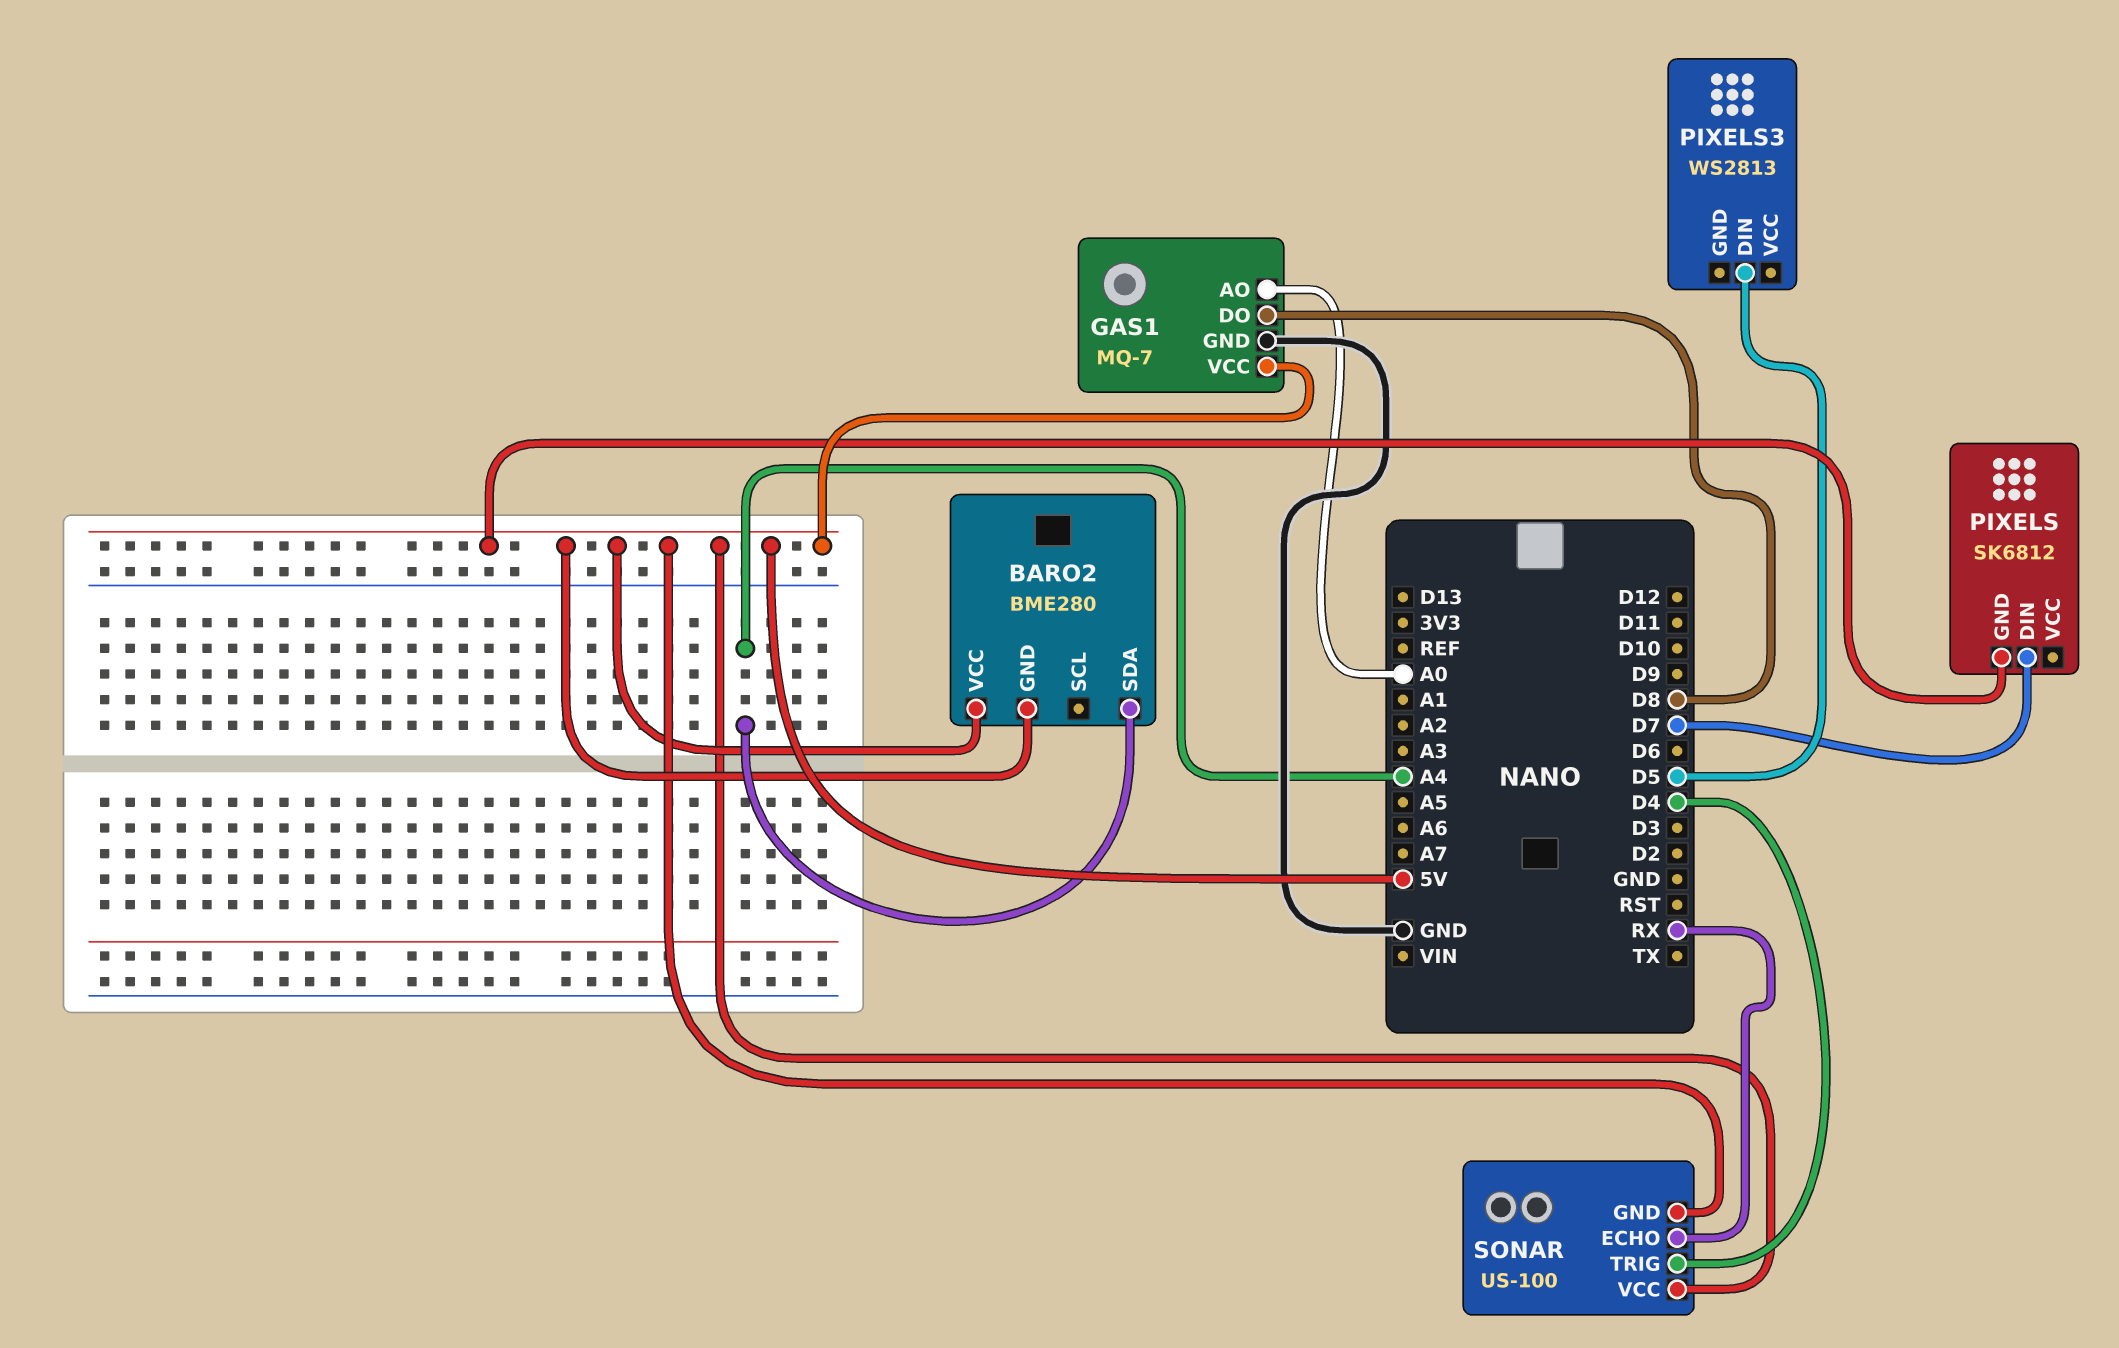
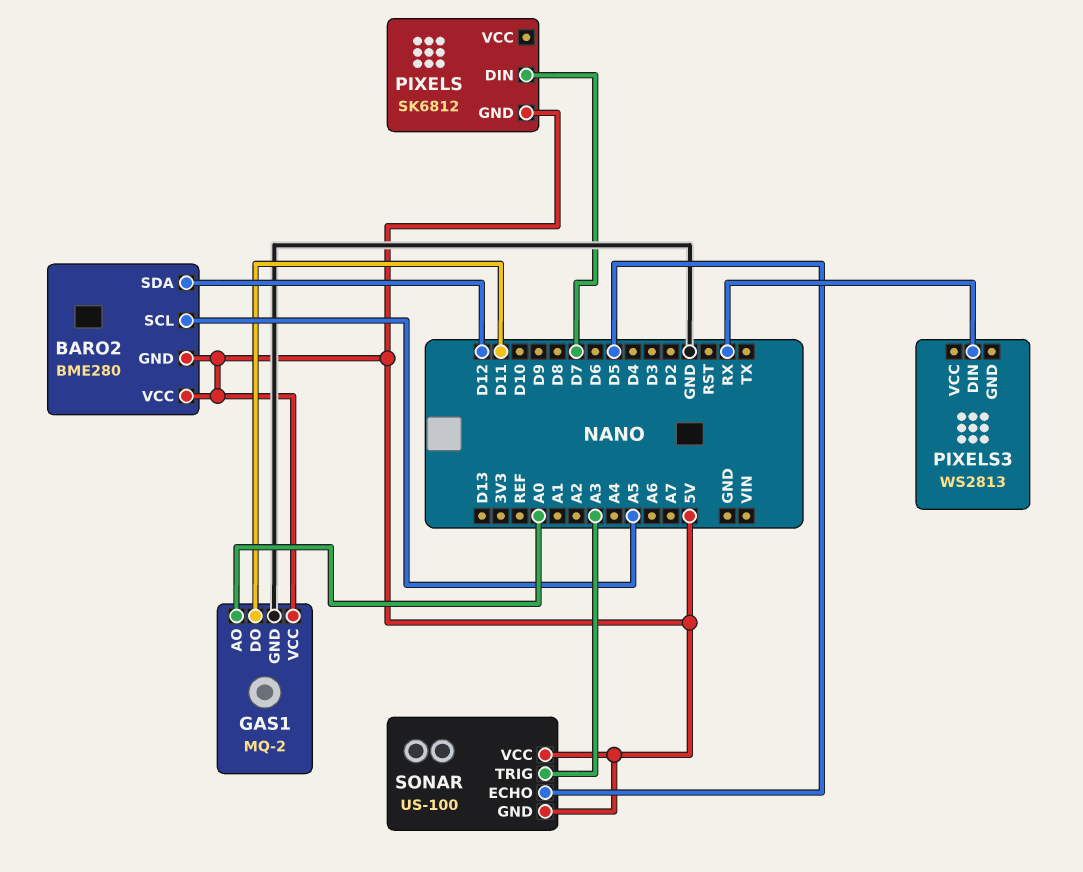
BARO2 pin SCL: none -> A5
BARO2 pin SDA: A4 -> D12
GAS1: MQ-7 -> MQ-2
GAS1 pin DO: D8 -> D11
PIXELS3 pin DIN: D5 -> RX
SONAR pin ECHO: RX -> D5
SONAR pin TRIG: D4 -> A3

